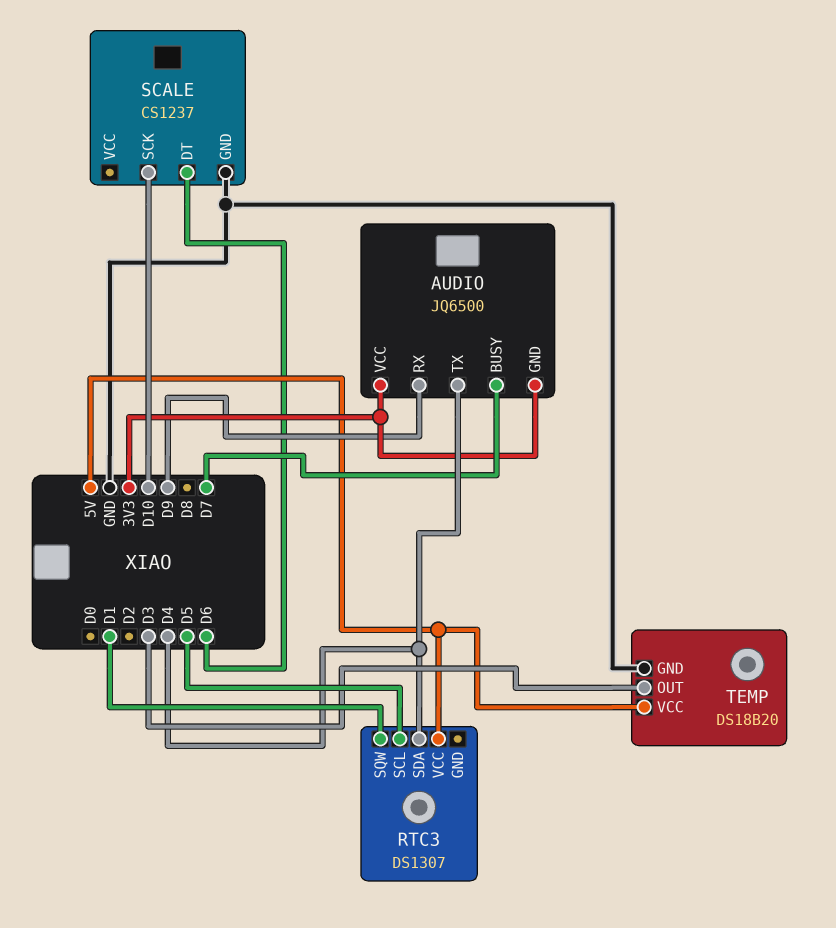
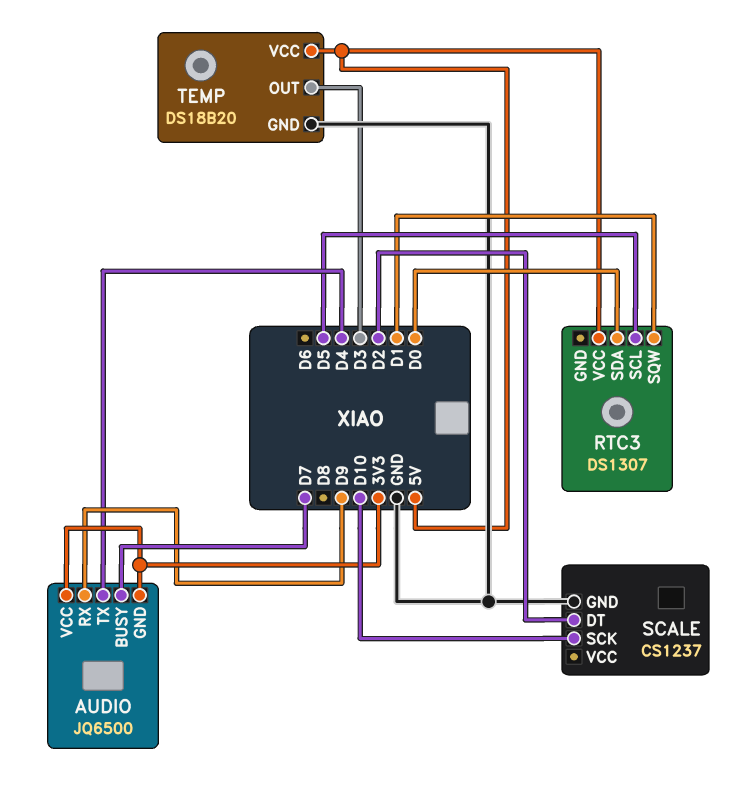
RTC3 pin SDA: D4 -> D0
SCALE pin DT: D6 -> D2

